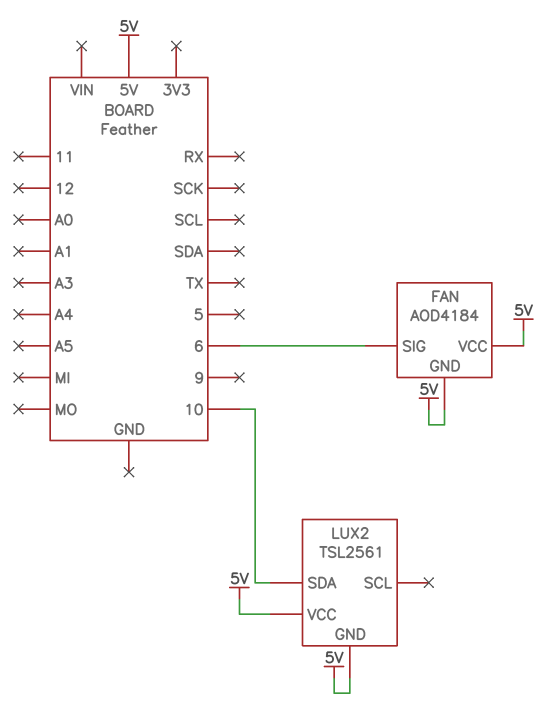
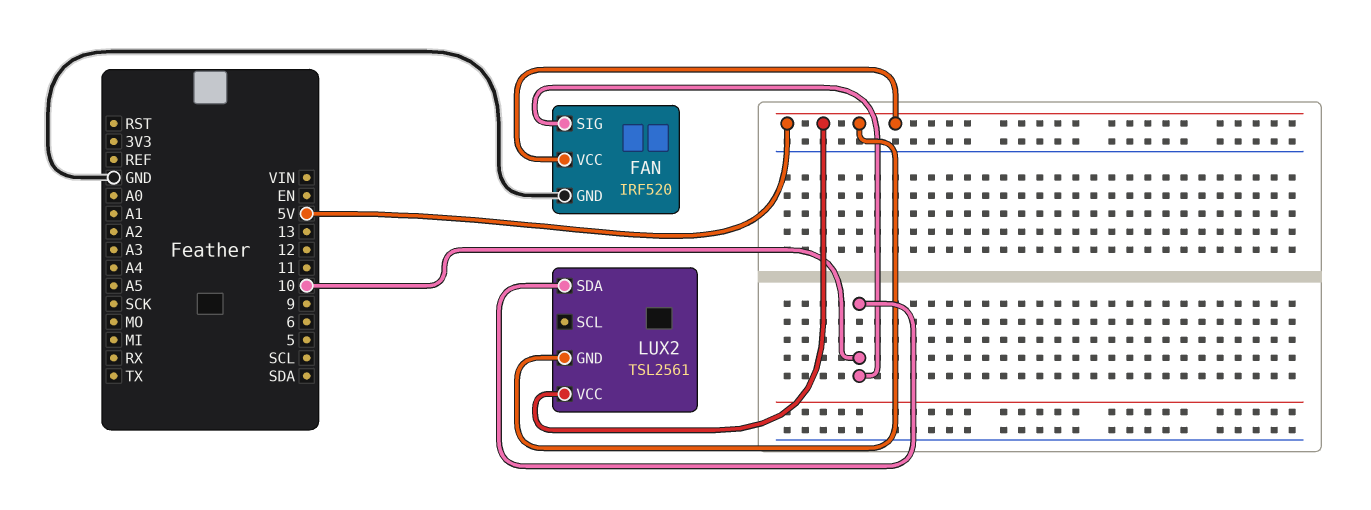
FAN: AOD4184 -> IRF520
FAN pin GND: 5V -> GND
FAN pin SIG: 6 -> 10

